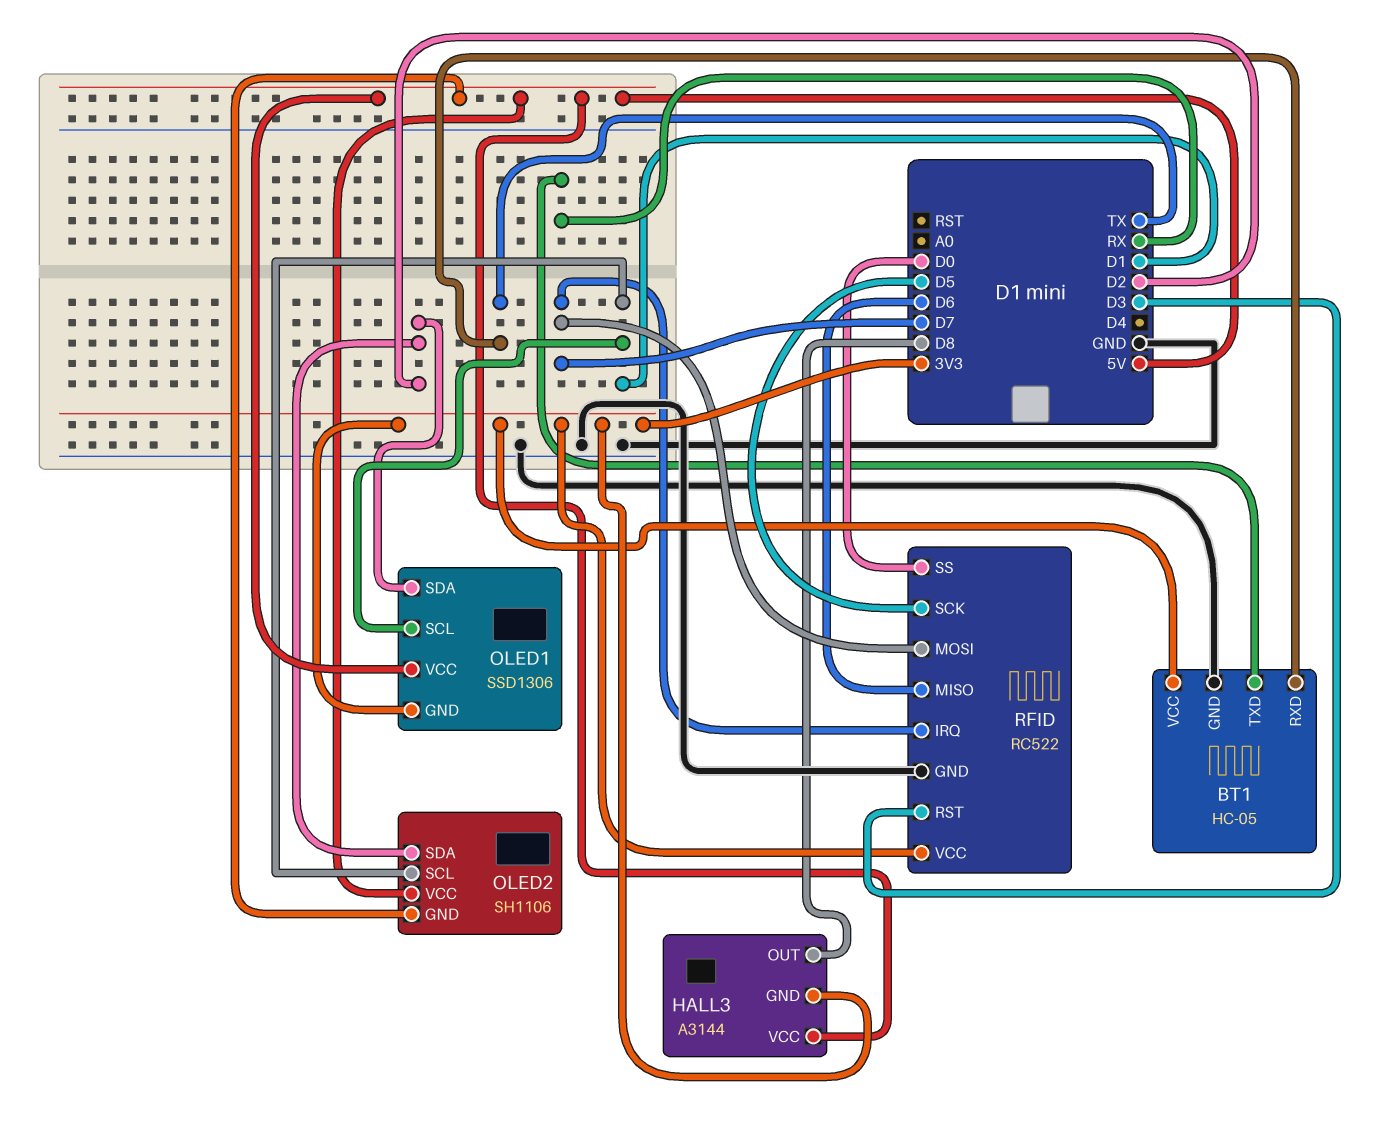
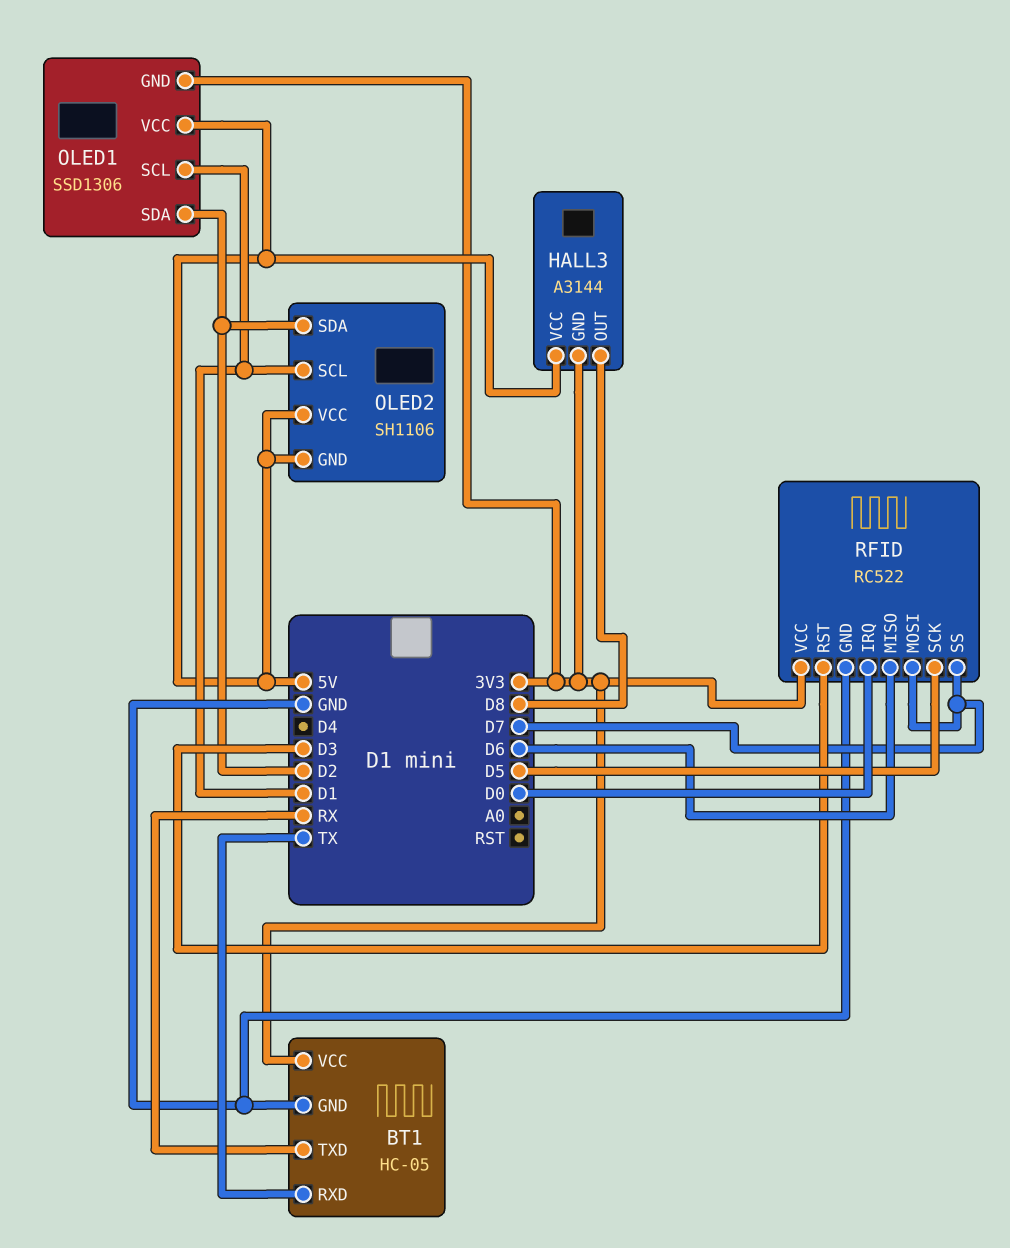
RFID pin IRQ: D7 -> D0
RFID pin SS: D0 -> D7

